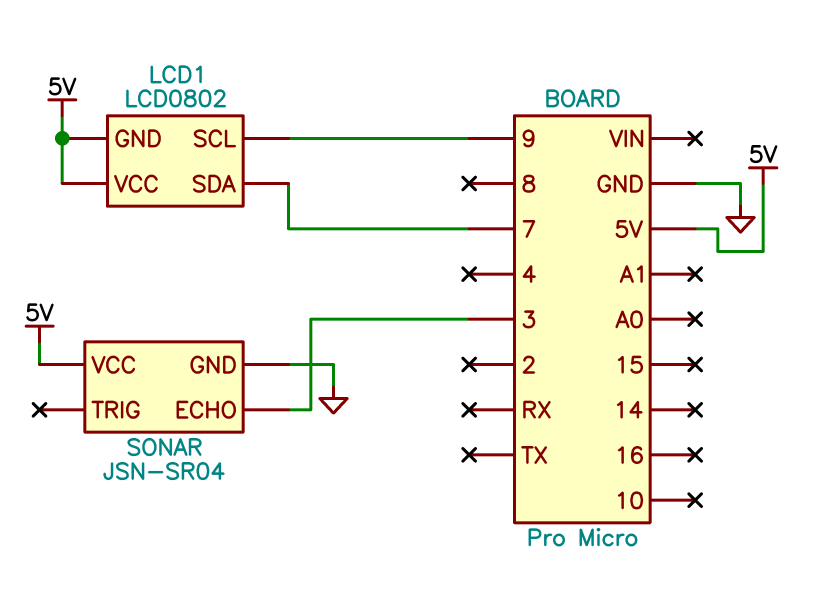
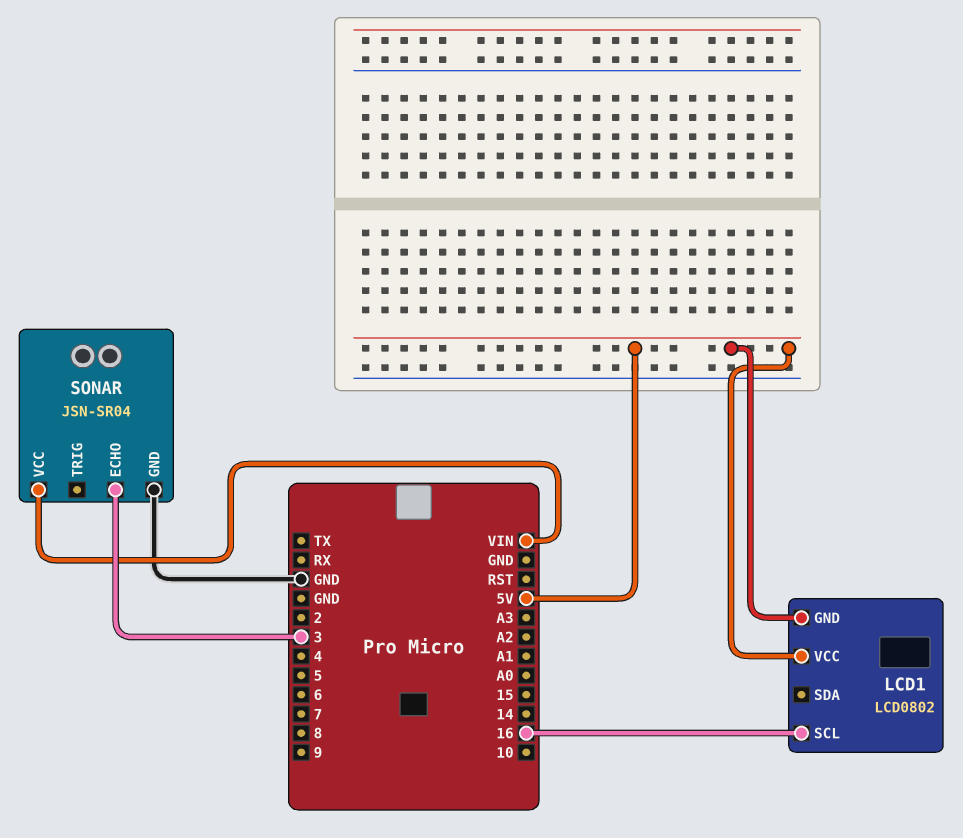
LCD1 pin SCL: 9 -> 16
LCD1 pin SDA: 7 -> none
SONAR pin VCC: 5V -> VIN

